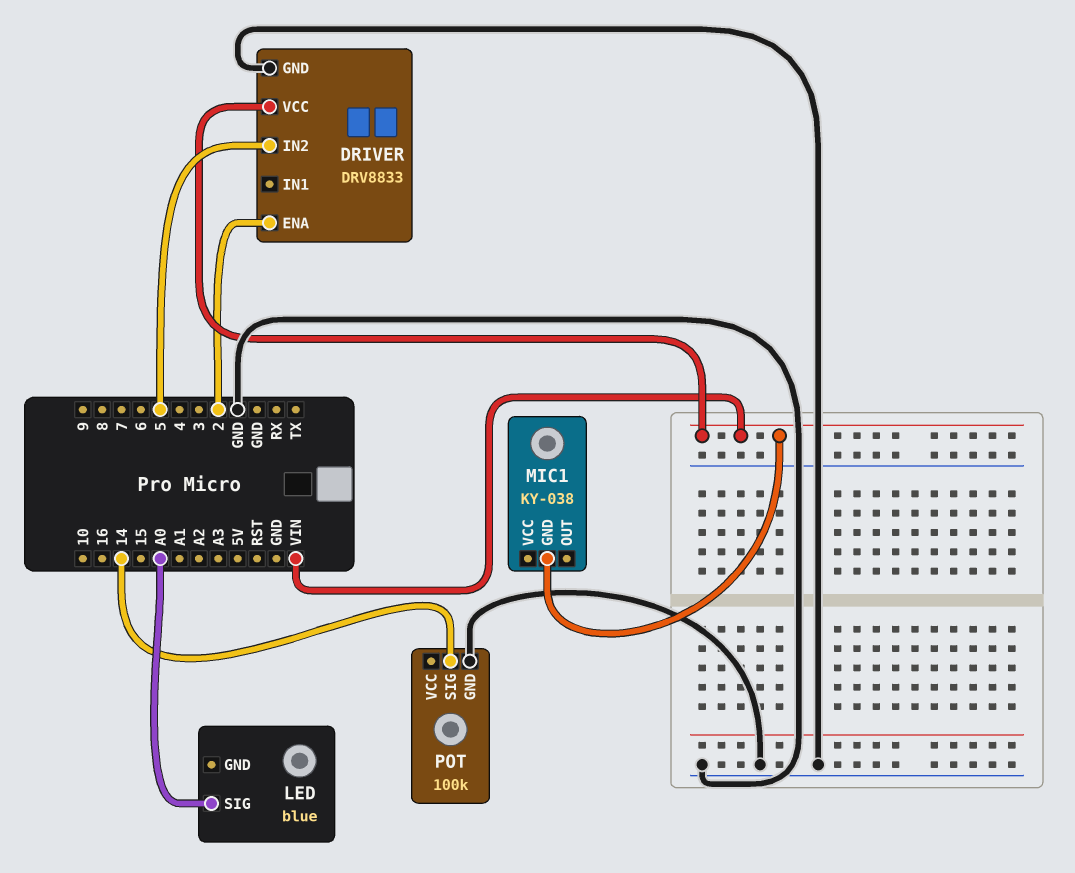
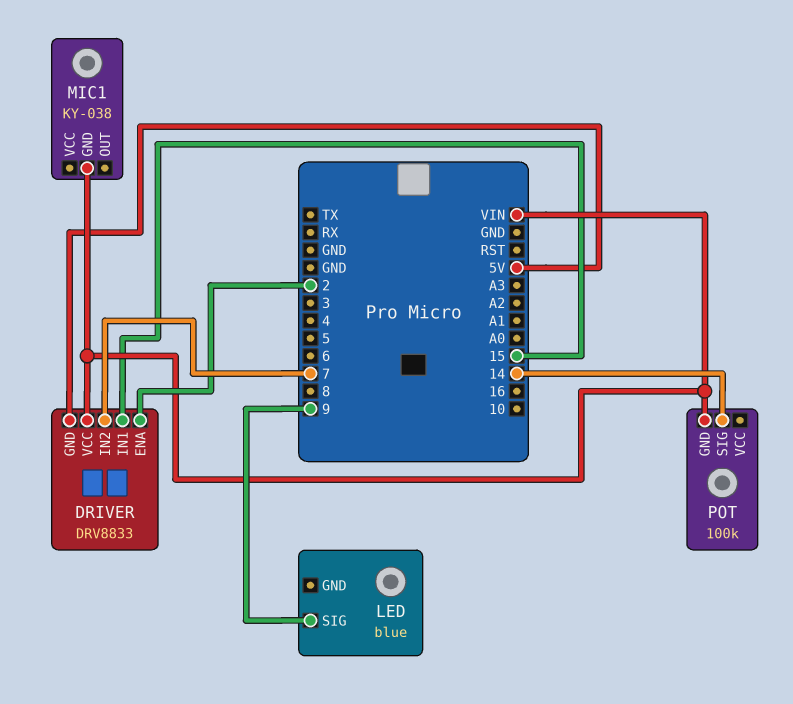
DRIVER pin GND: GND -> 5V
DRIVER pin IN1: none -> 15
DRIVER pin IN2: 5 -> 7
LED pin SIG: A0 -> 9
POT pin GND: GND -> VIN

